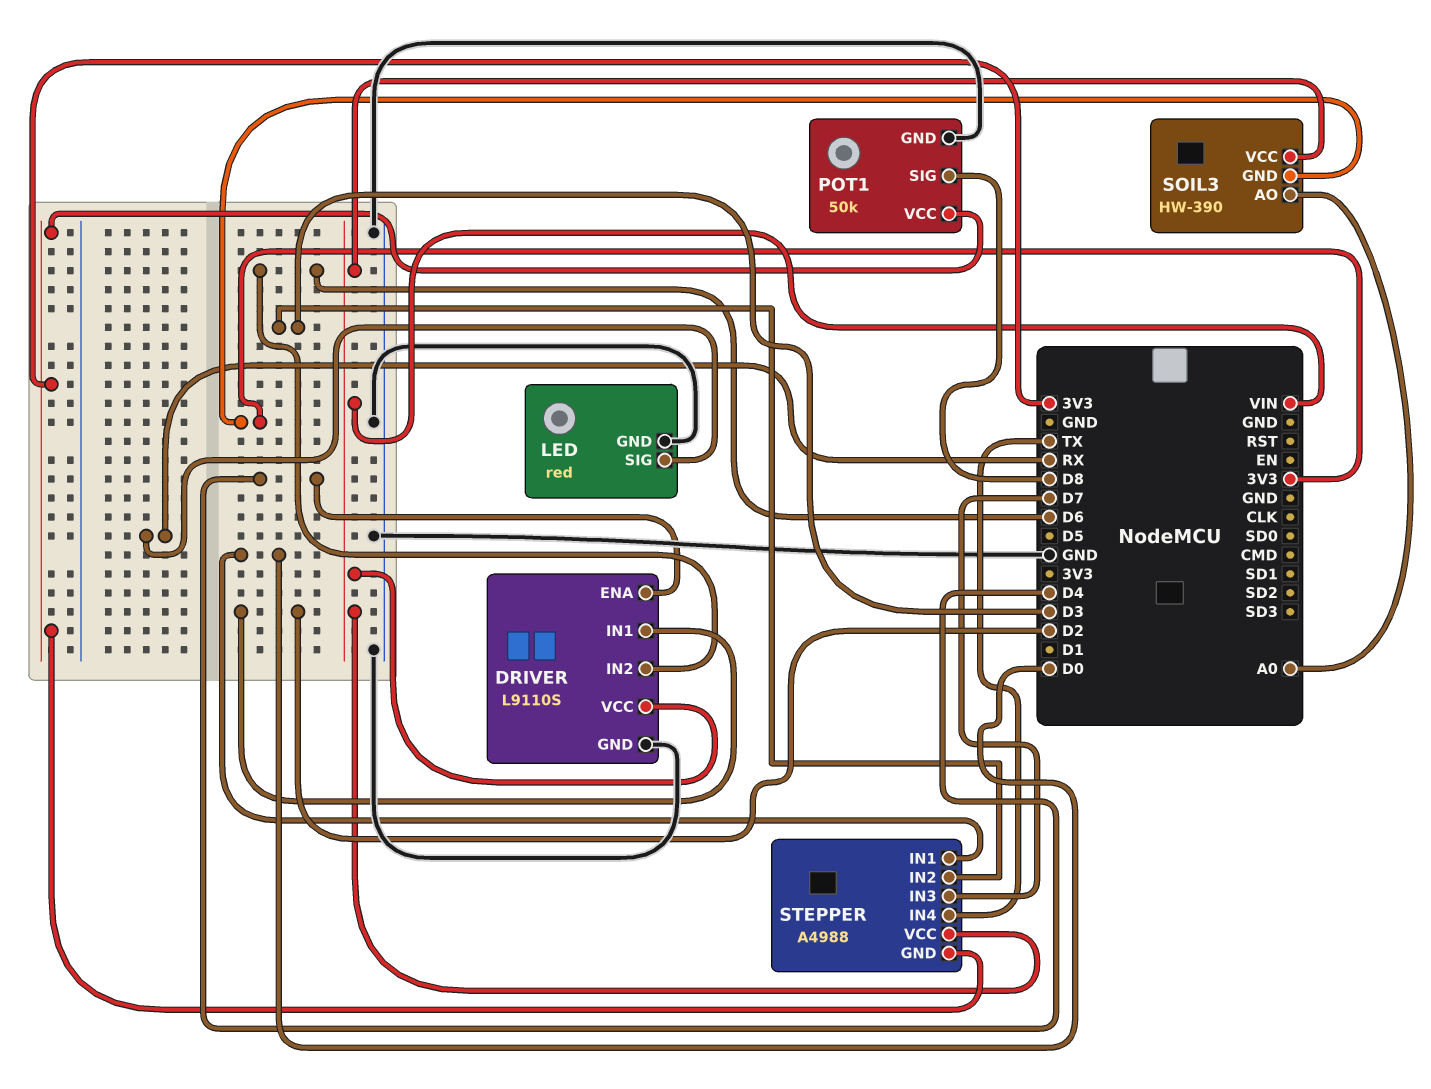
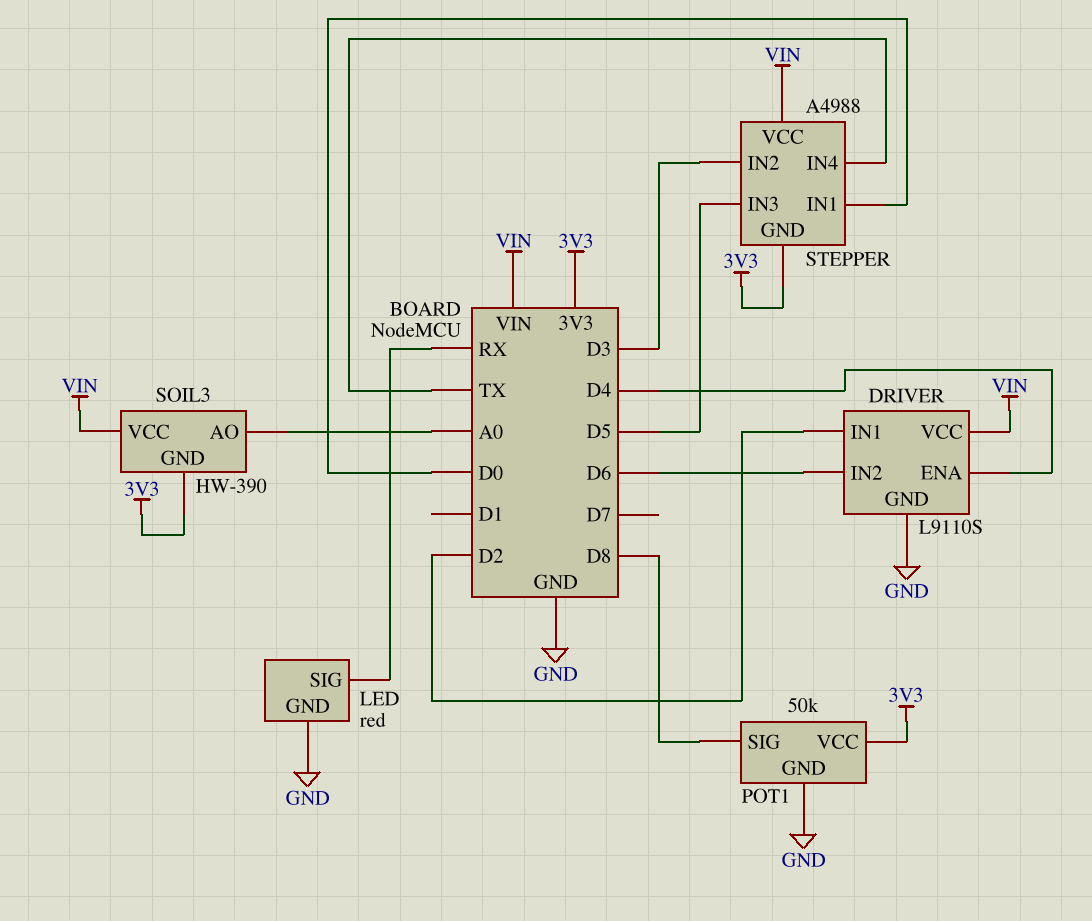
STEPPER pin IN3: D7 -> D5

